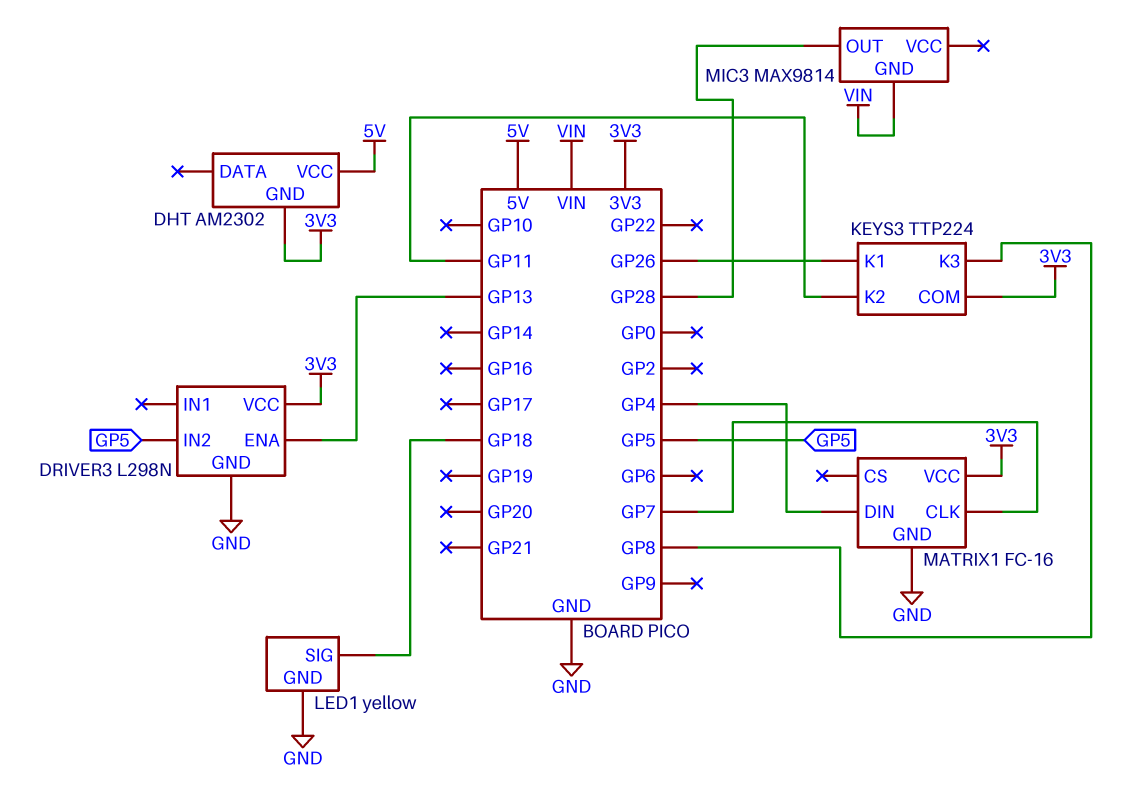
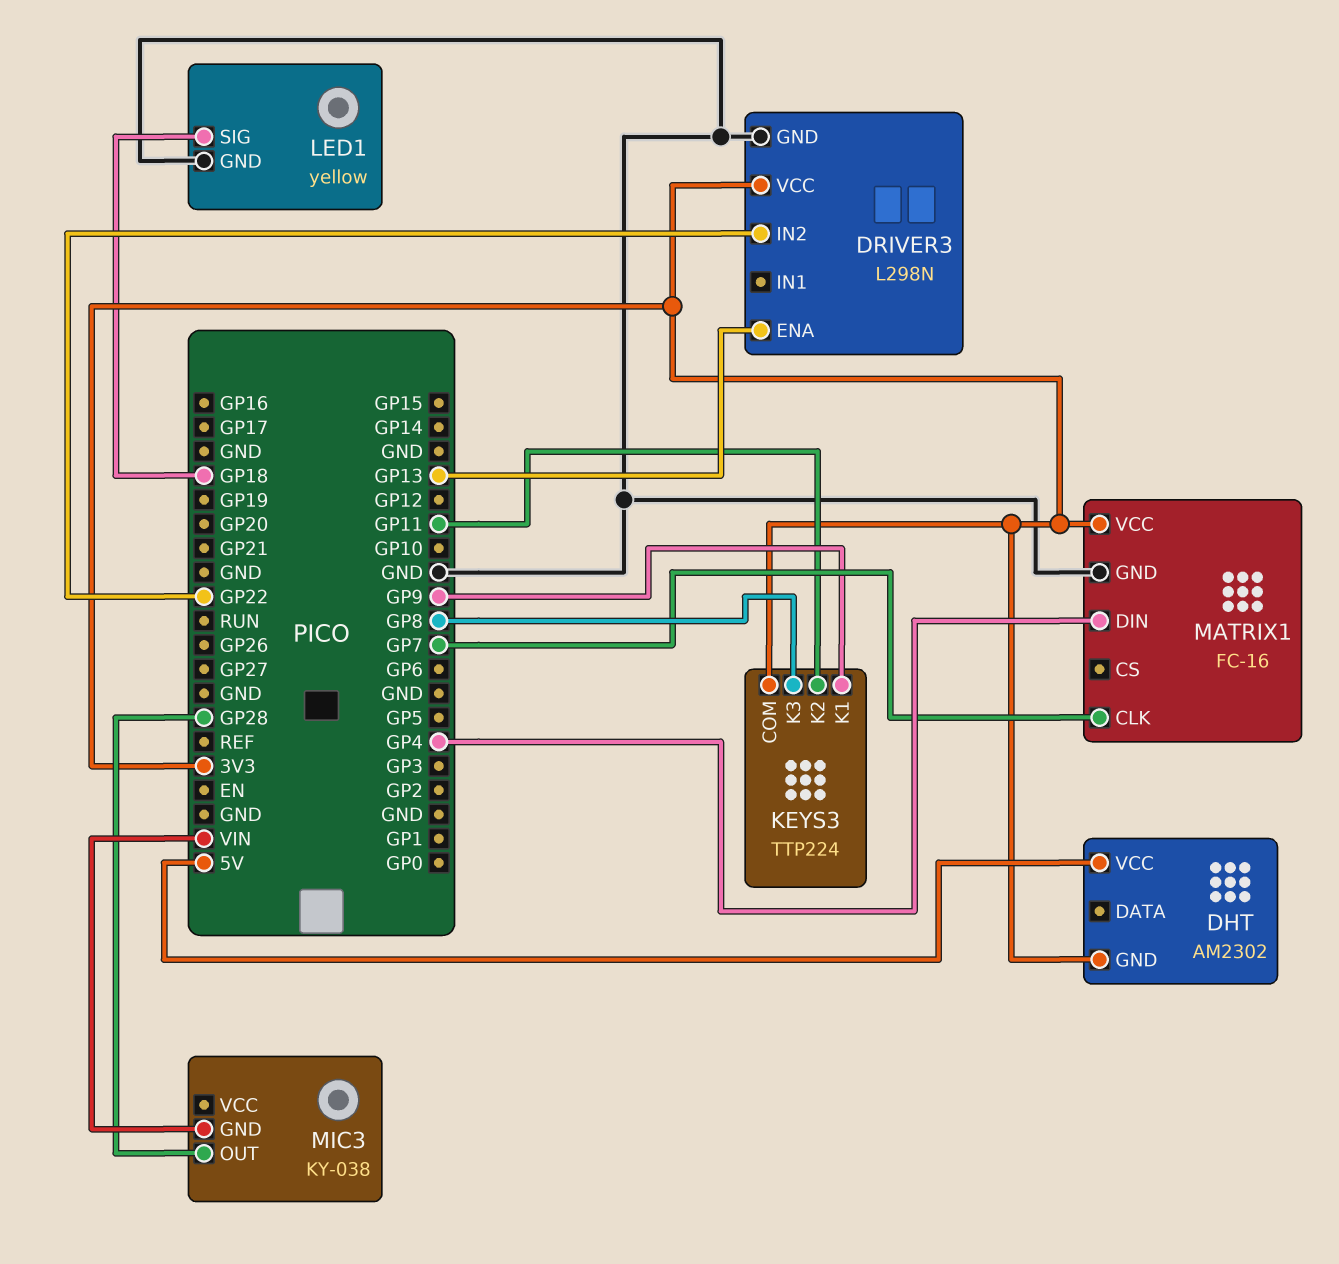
DRIVER3 pin IN2: GP5 -> GP22
KEYS3 pin K1: GP26 -> GP9
MIC3: MAX9814 -> KY-038

